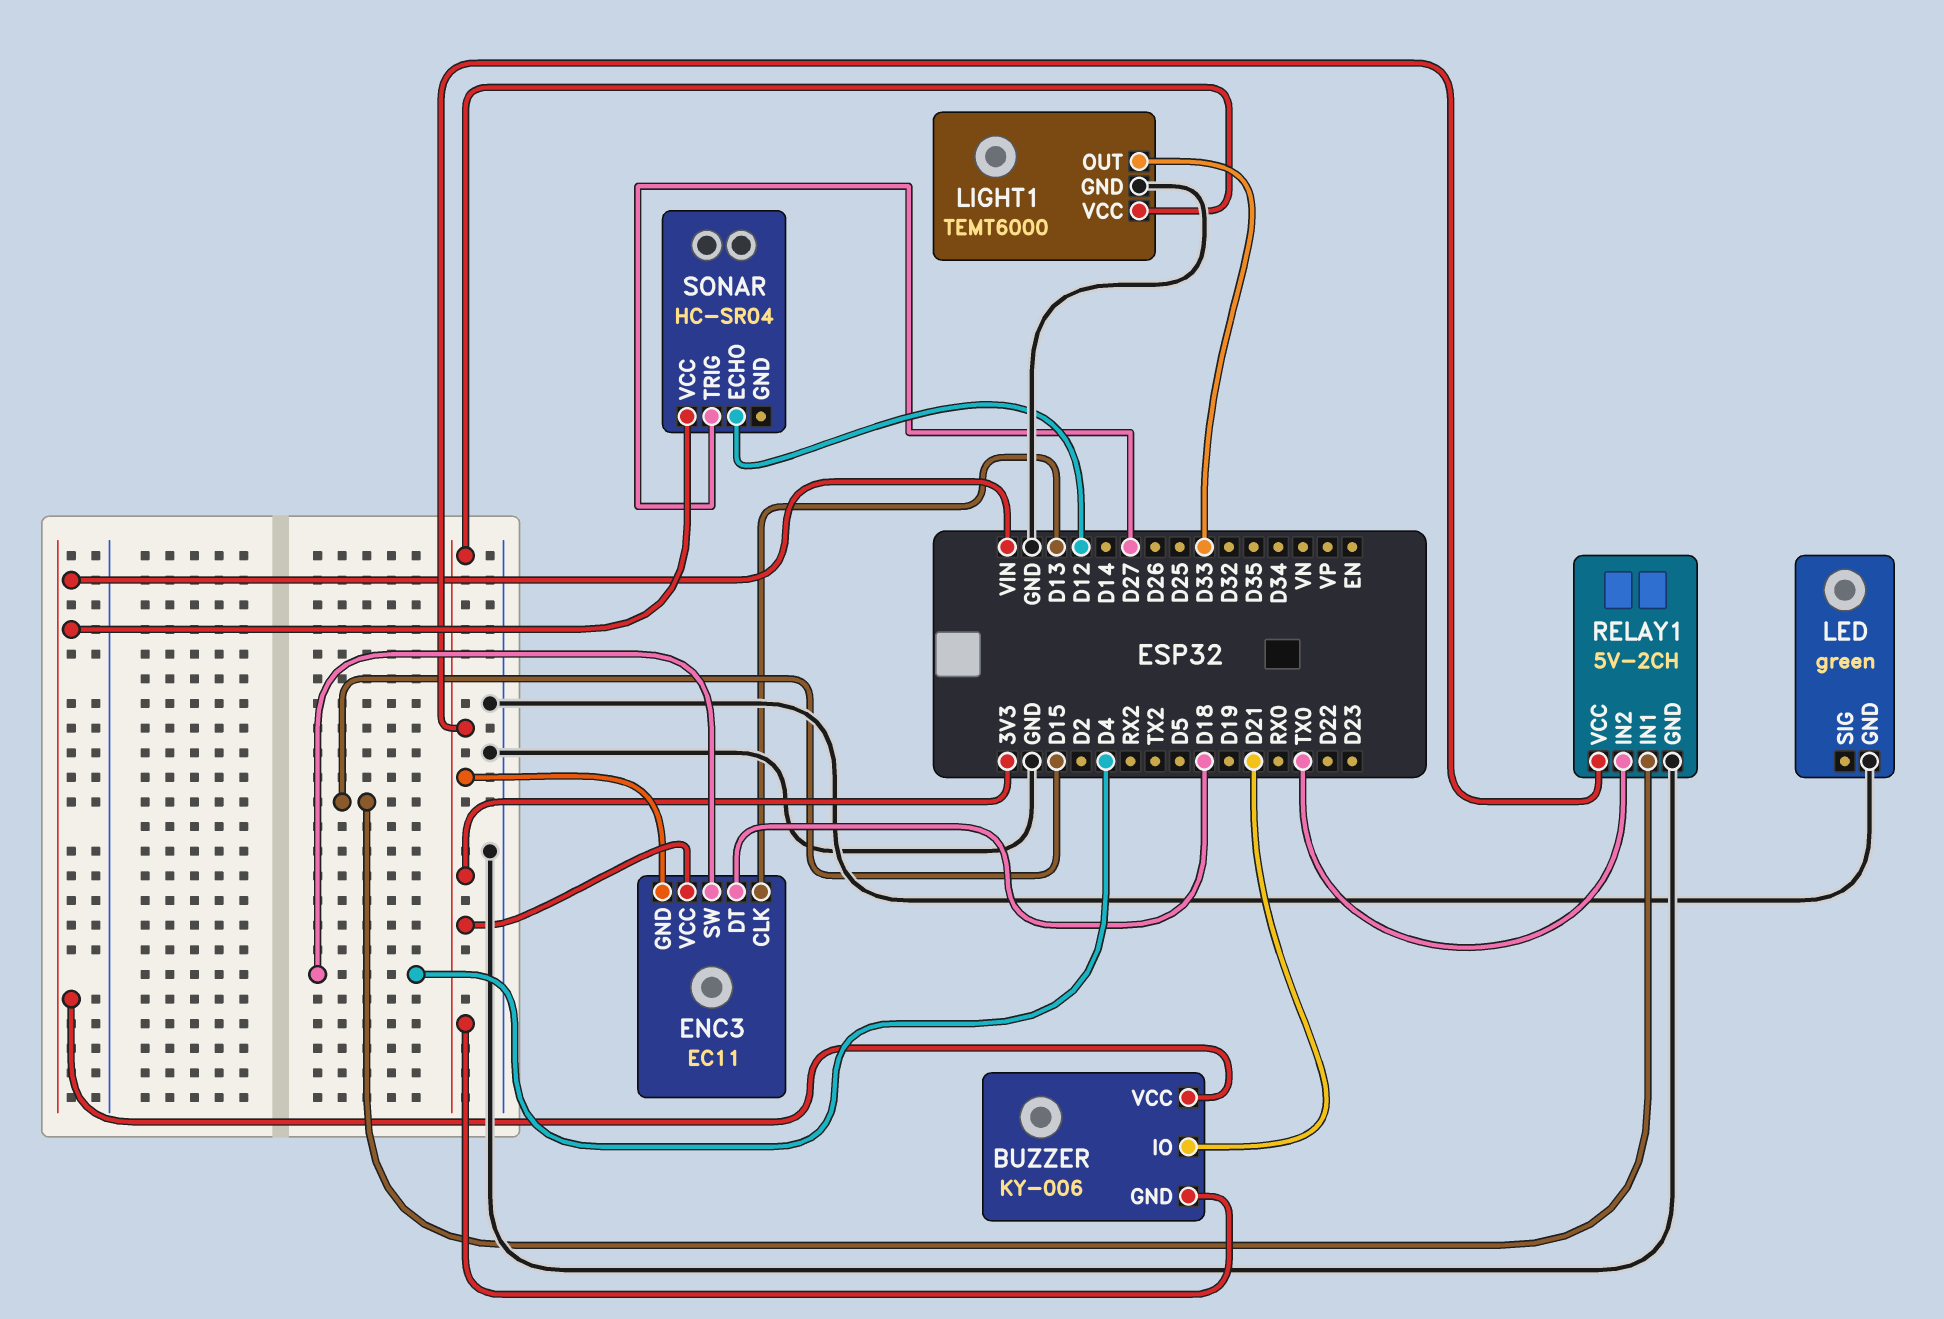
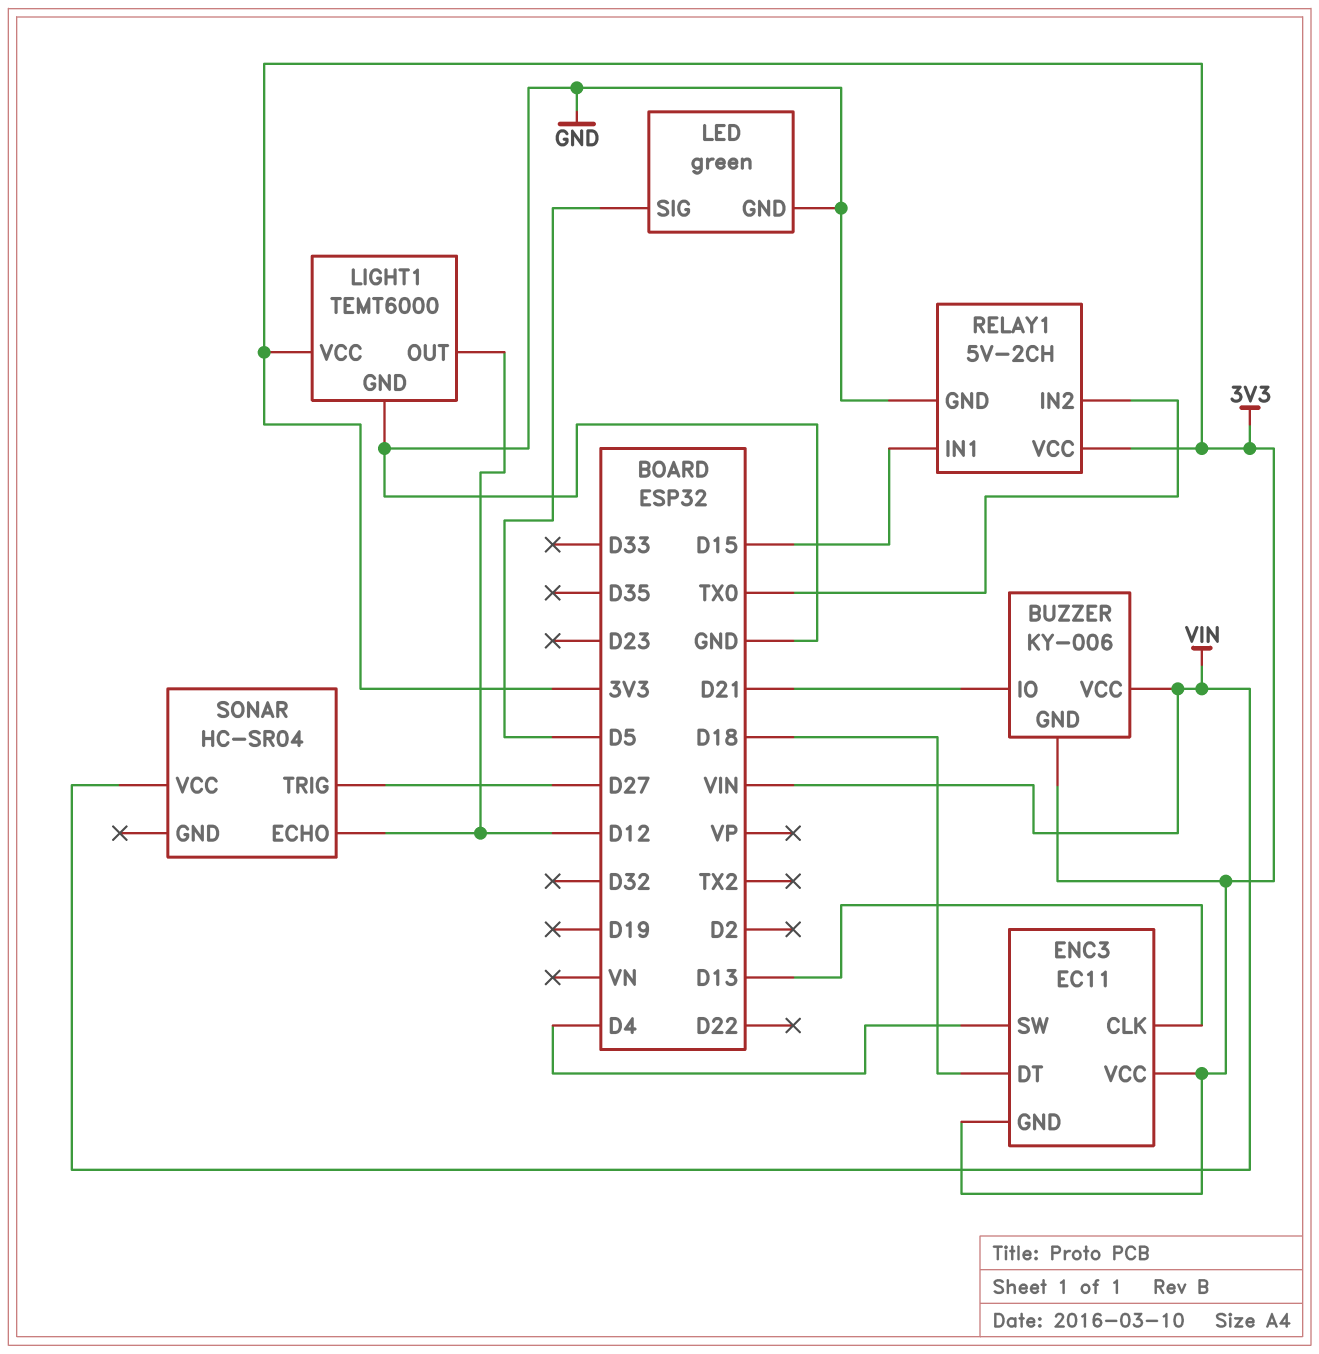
LED pin SIG: none -> D5
LIGHT1 pin OUT: D33 -> D12

